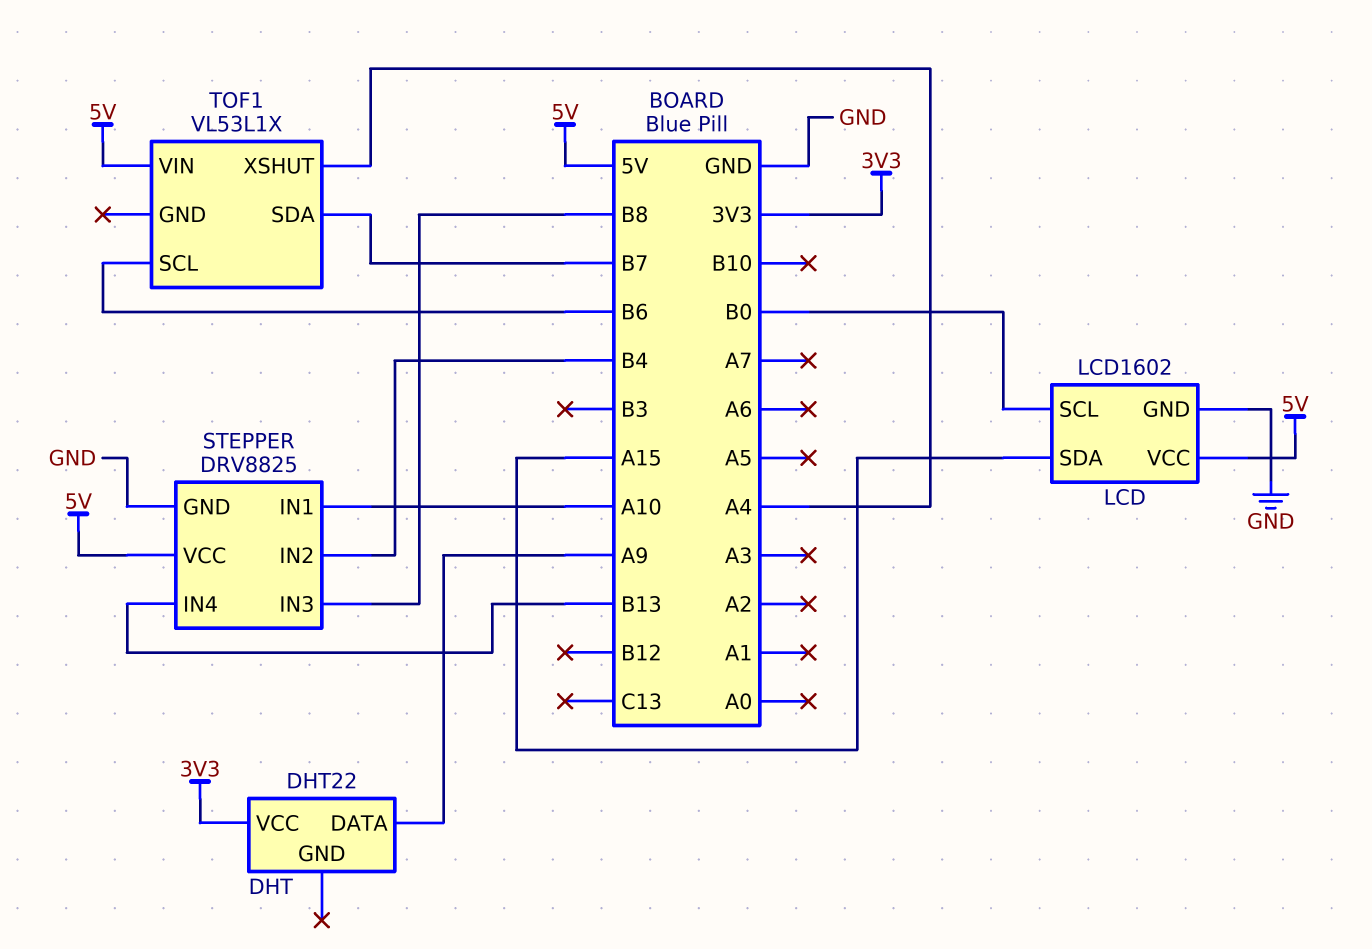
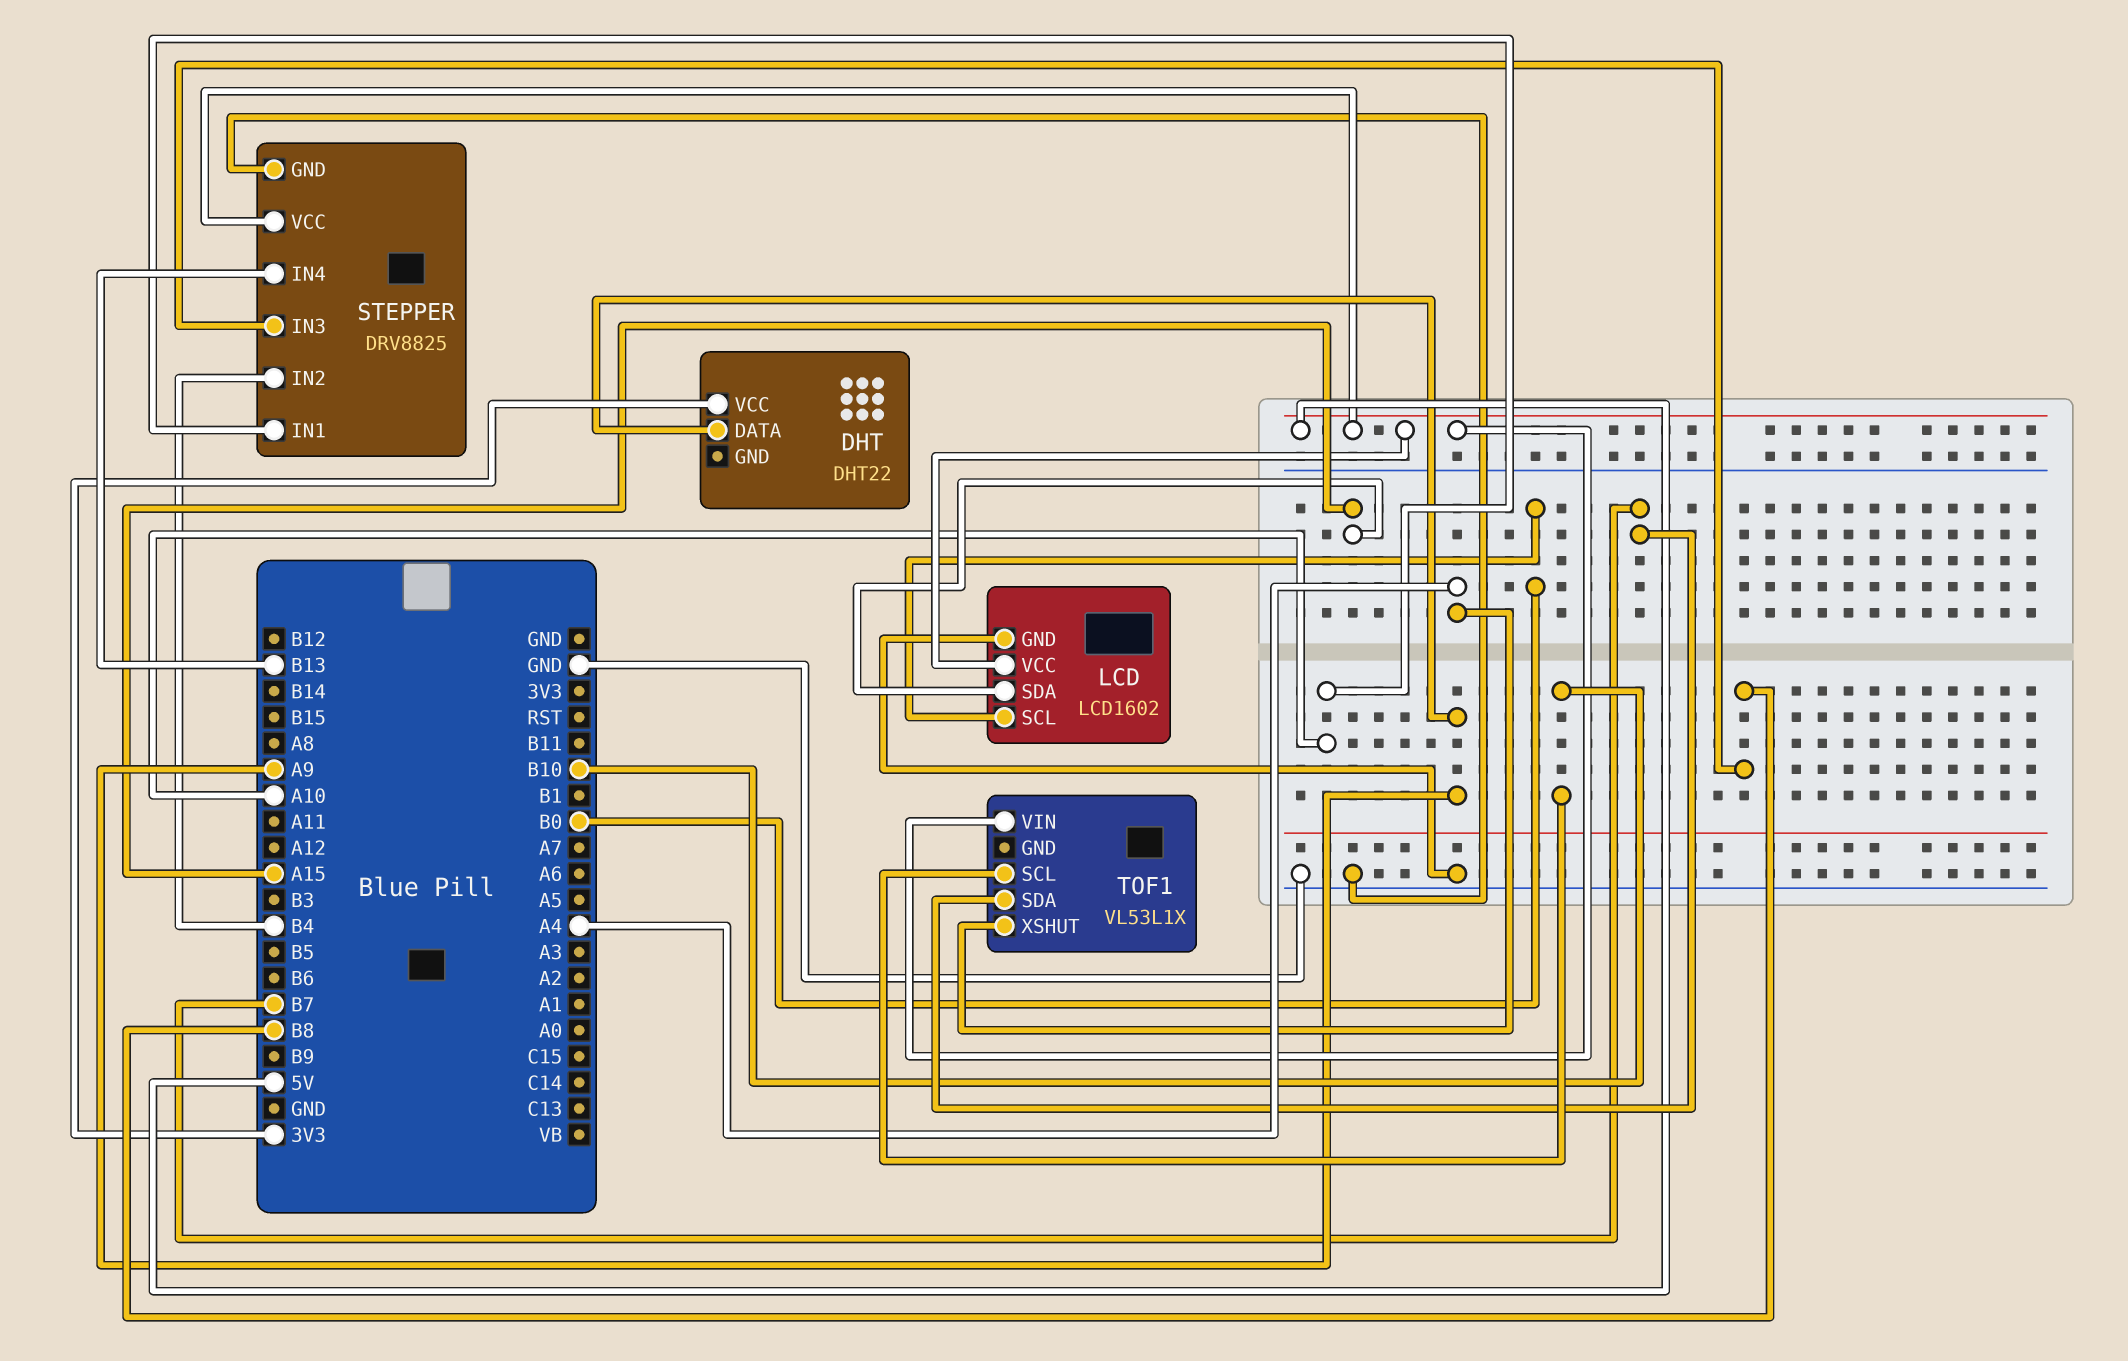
TOF1 pin SCL: B6 -> B10

